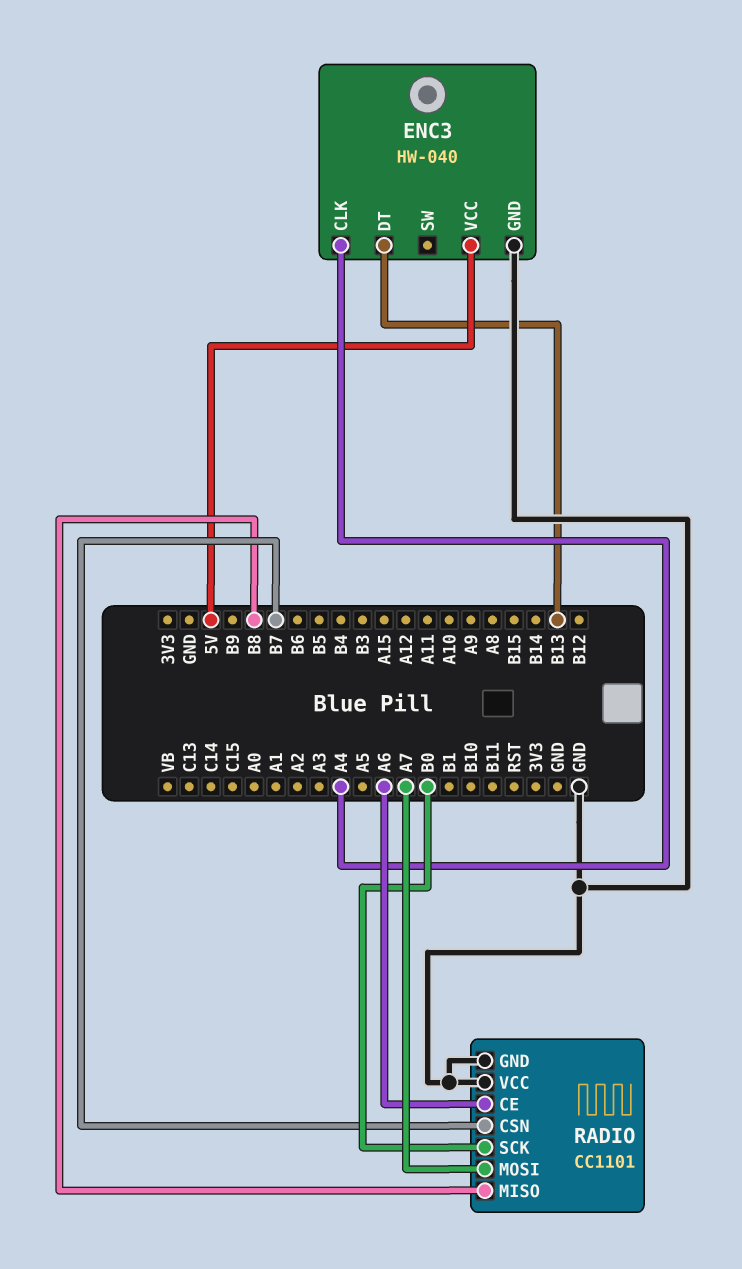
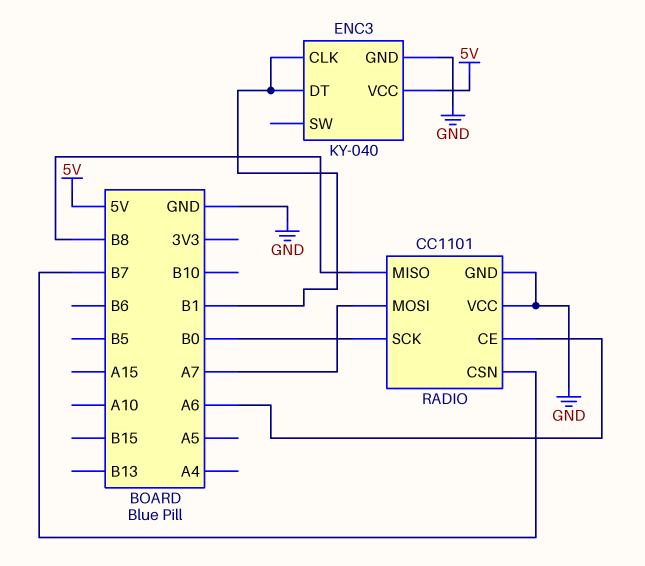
ENC3: HW-040 -> KY-040
ENC3 pin CLK: A4 -> B1
ENC3 pin DT: B13 -> B1

